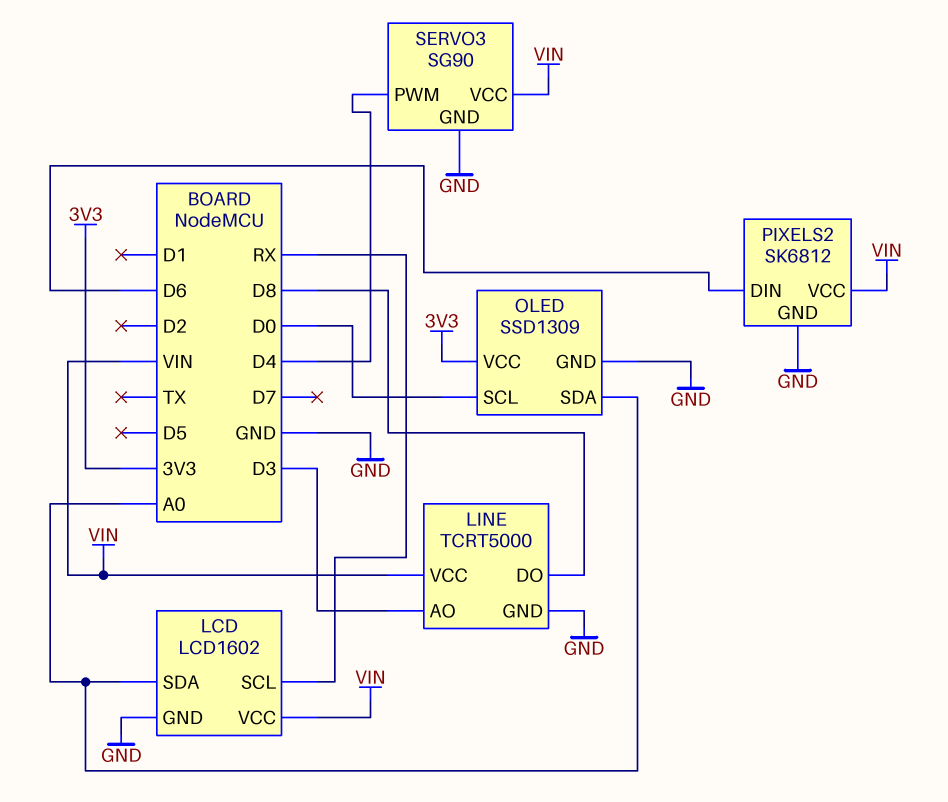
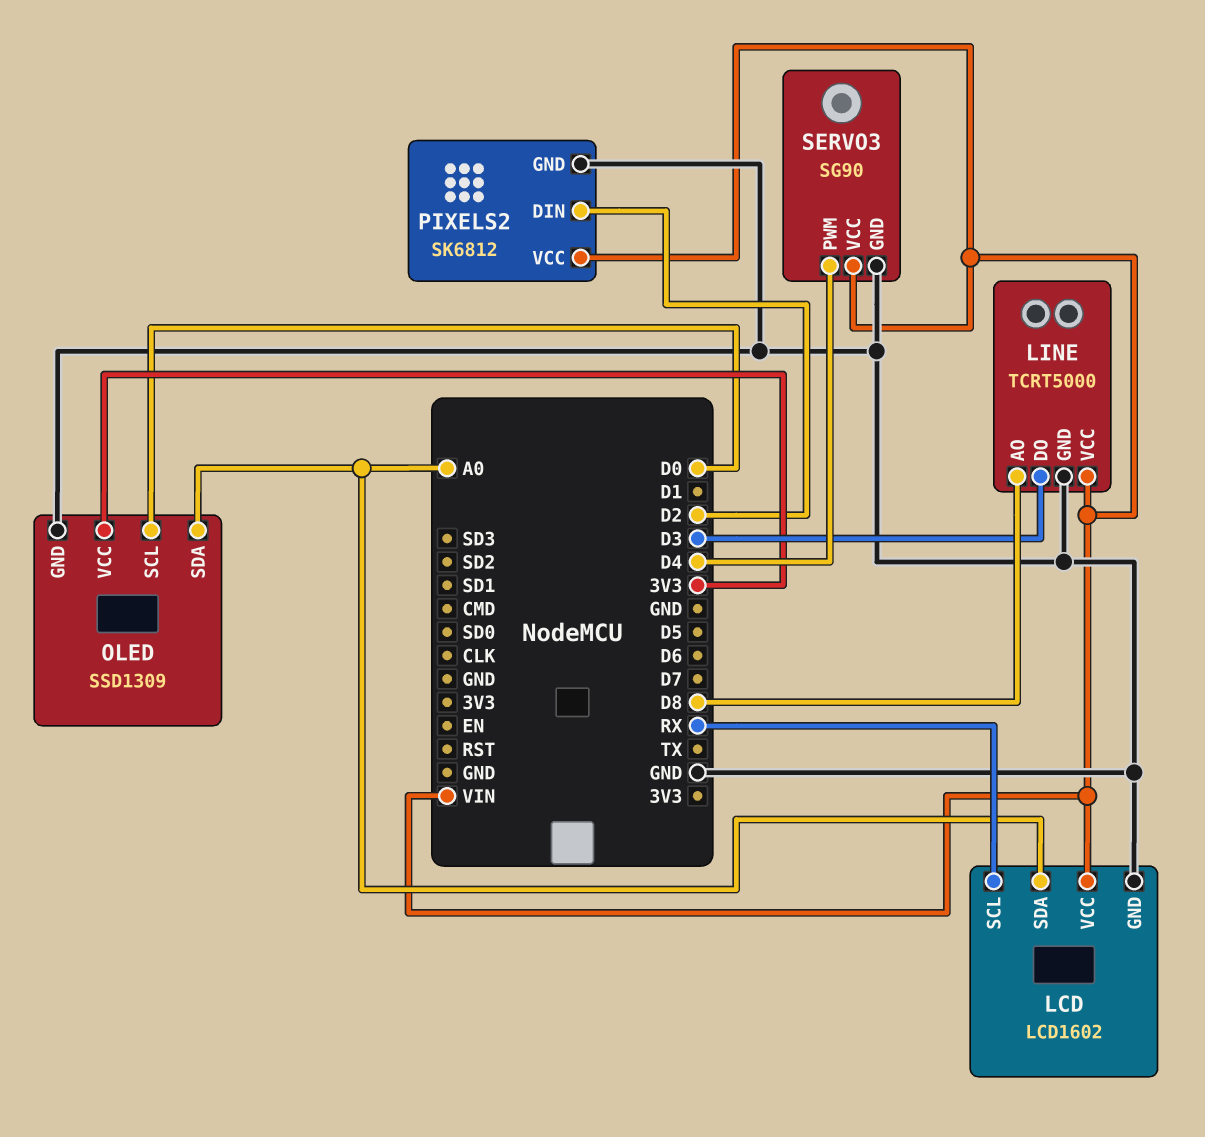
LINE pin AO: D3 -> D8
LINE pin DO: D8 -> D3
PIXELS2 pin DIN: D6 -> D2

